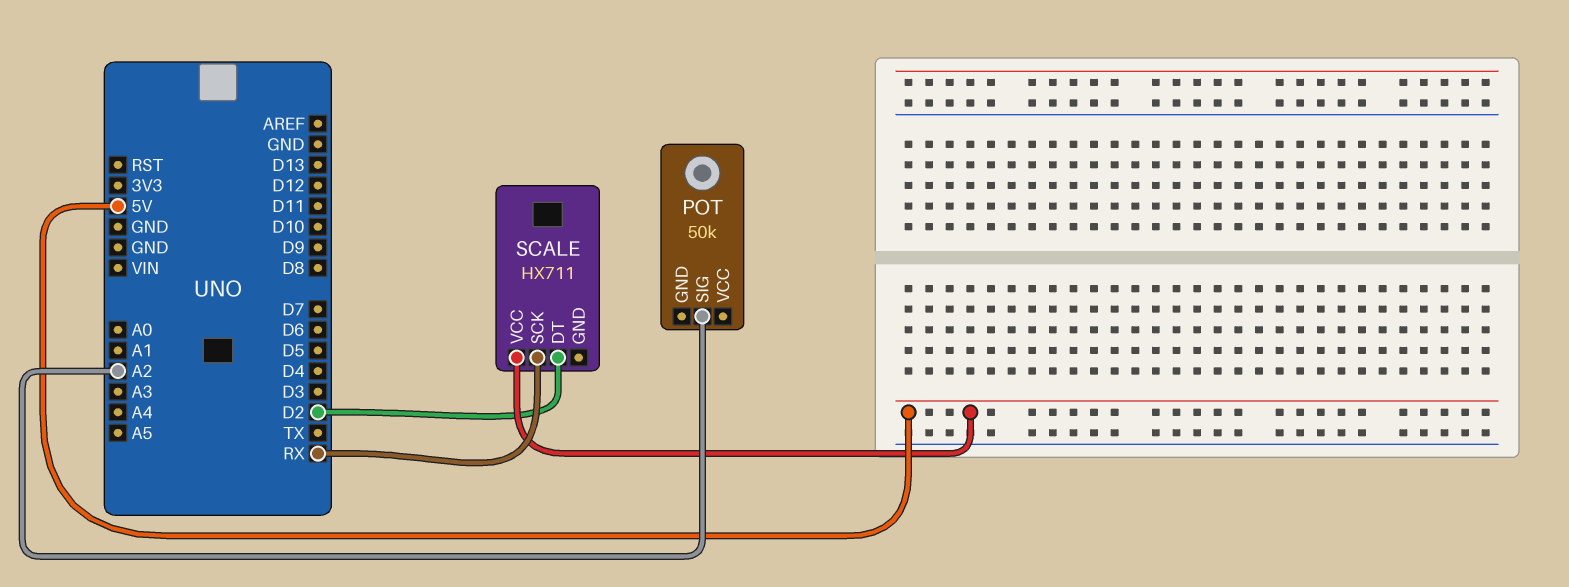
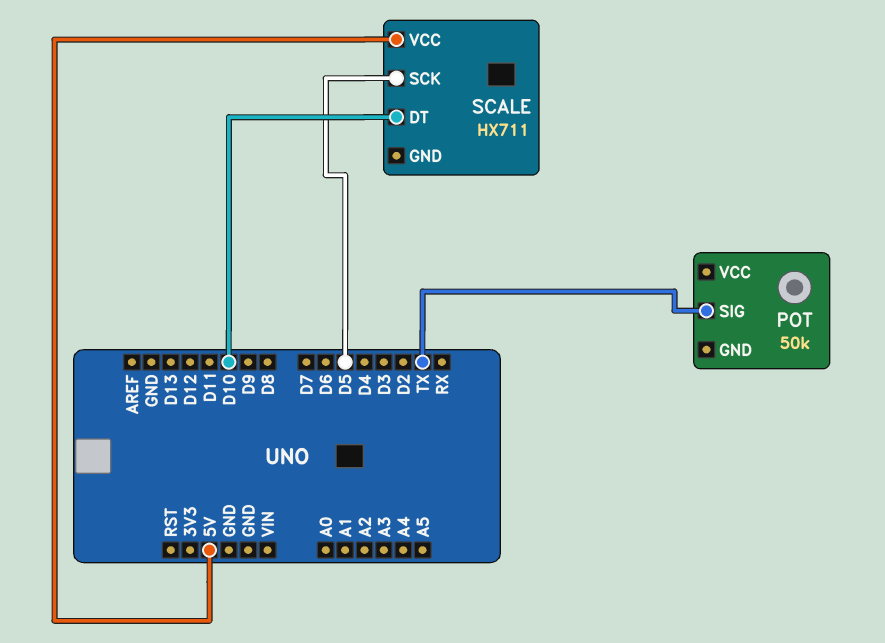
POT pin SIG: A2 -> TX
SCALE pin DT: D2 -> D10
SCALE pin SCK: RX -> D5

